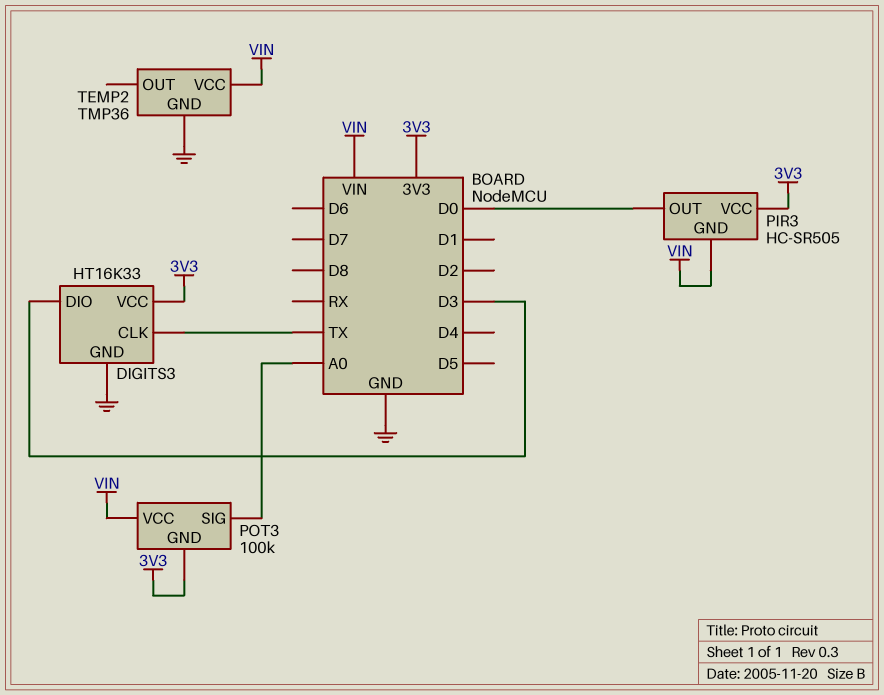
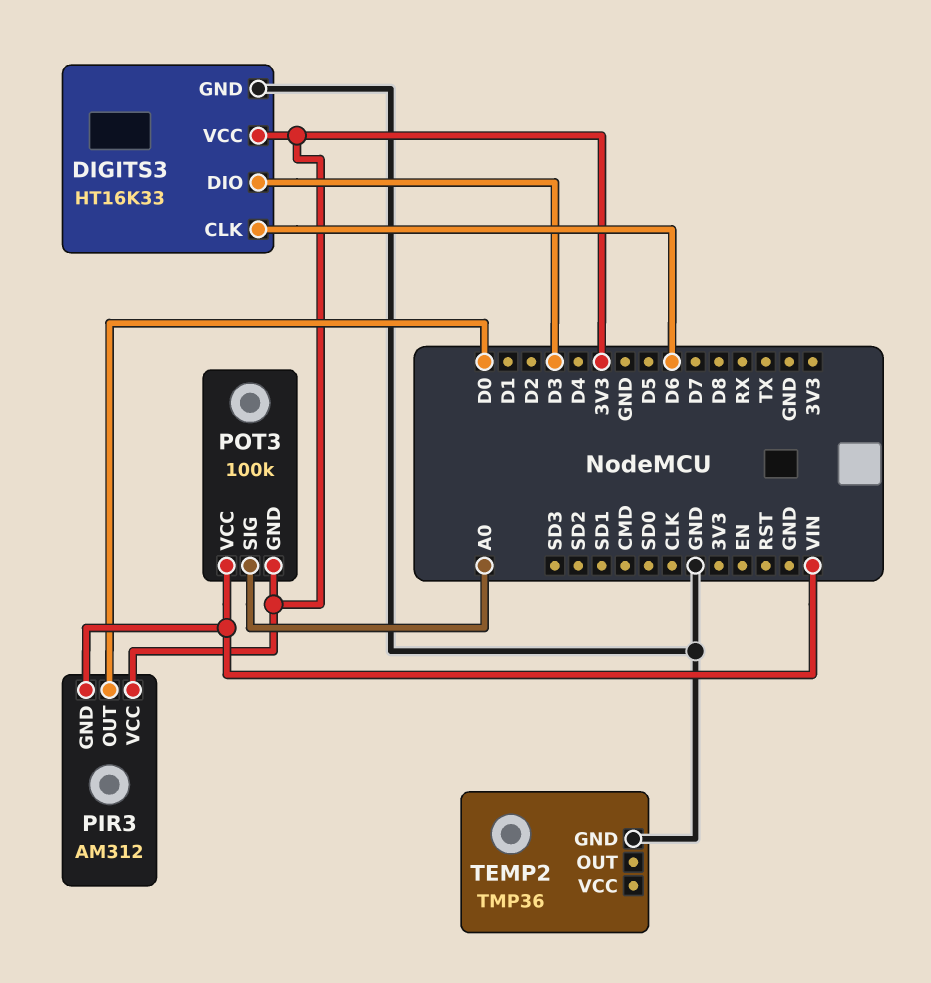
DIGITS3 pin CLK: TX -> D6
PIR3: HC-SR505 -> AM312
TEMP2 pin VCC: VIN -> none

